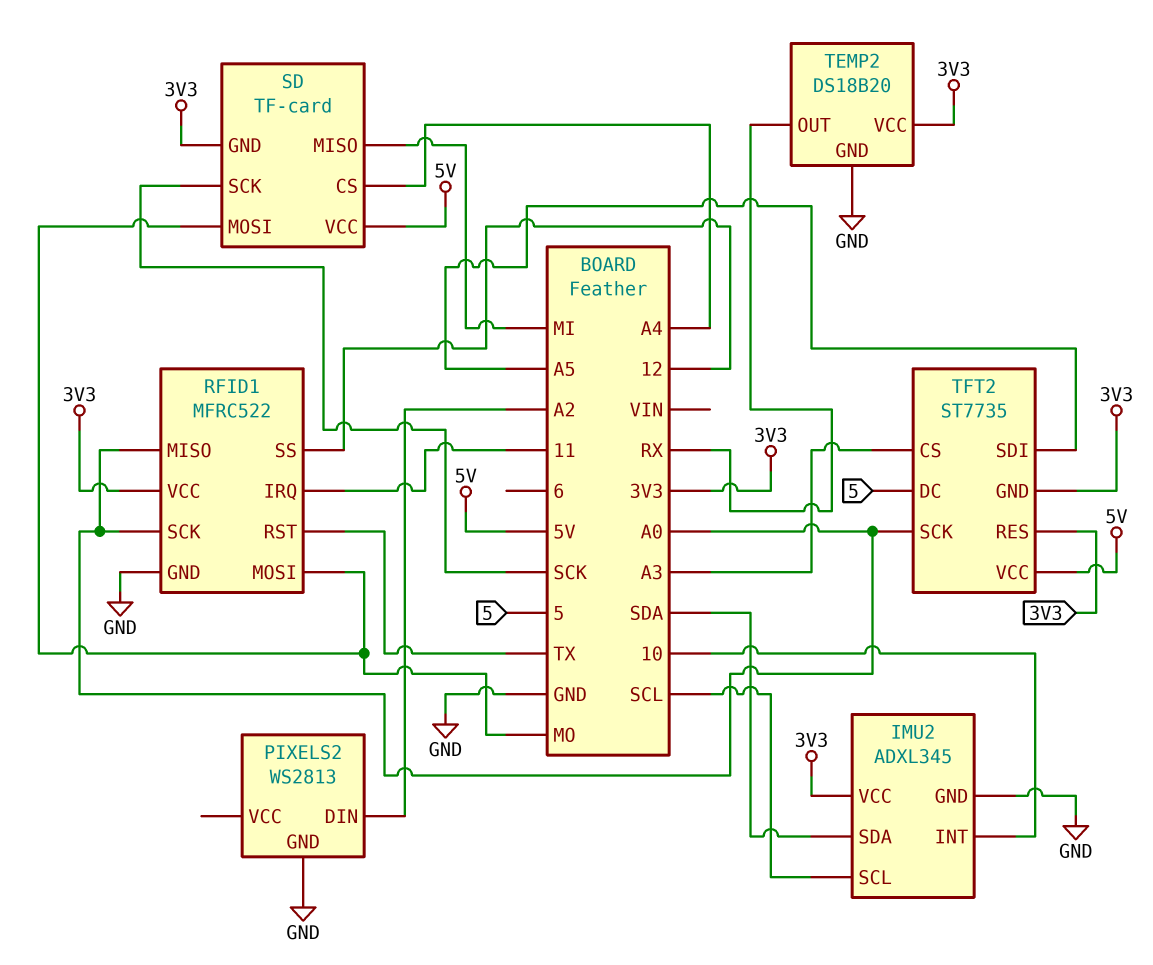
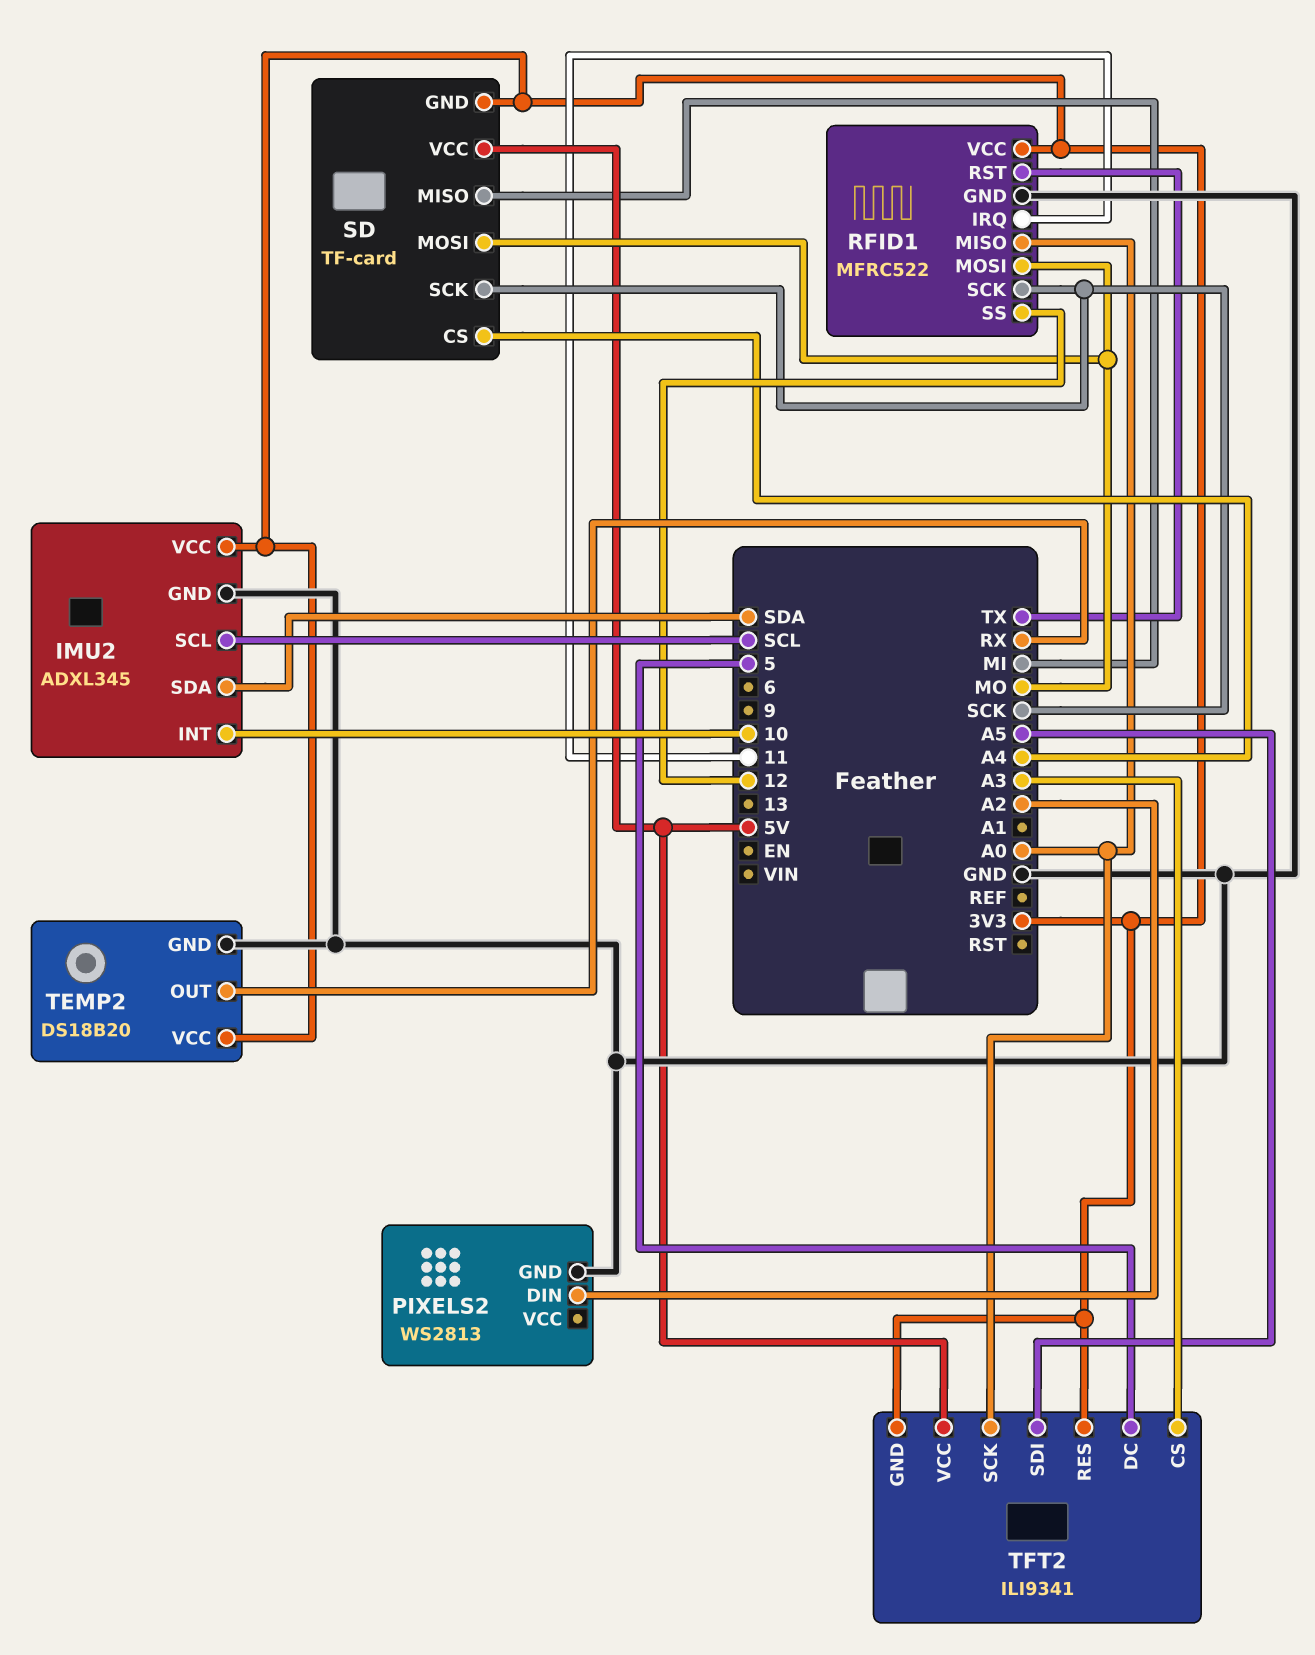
RFID1 pin SCK: A0 -> SCK
TFT2: ST7735 -> ILI9341

